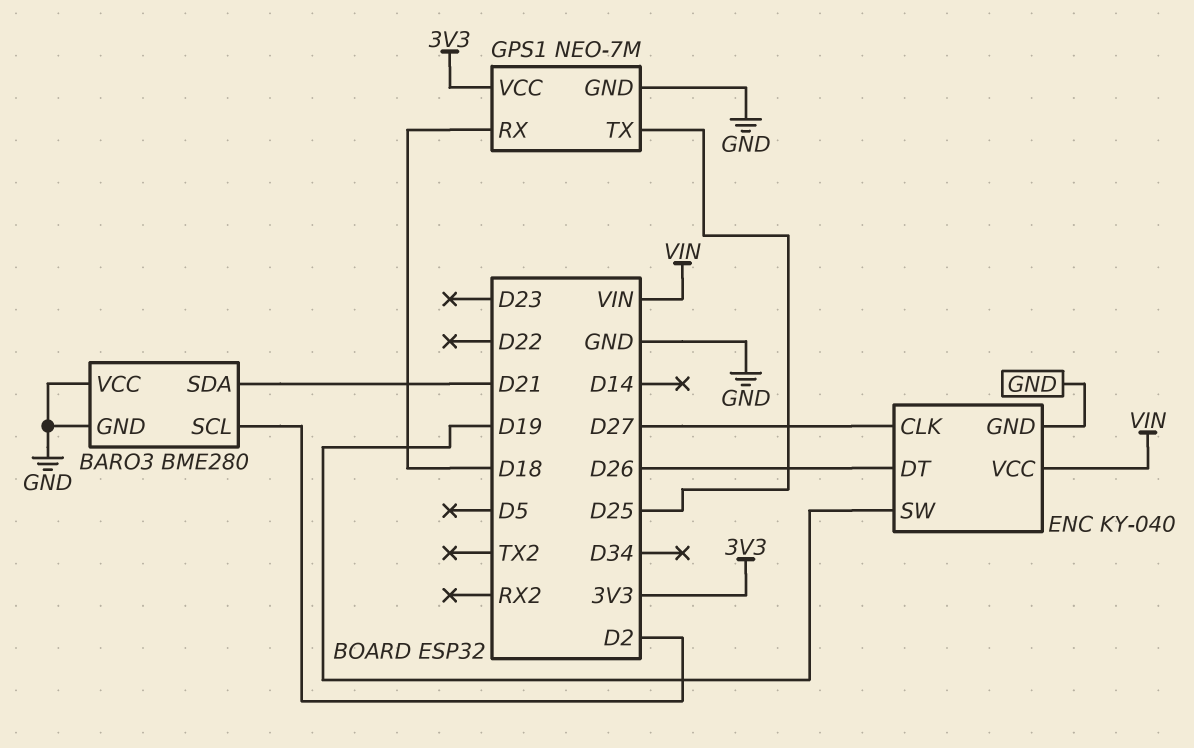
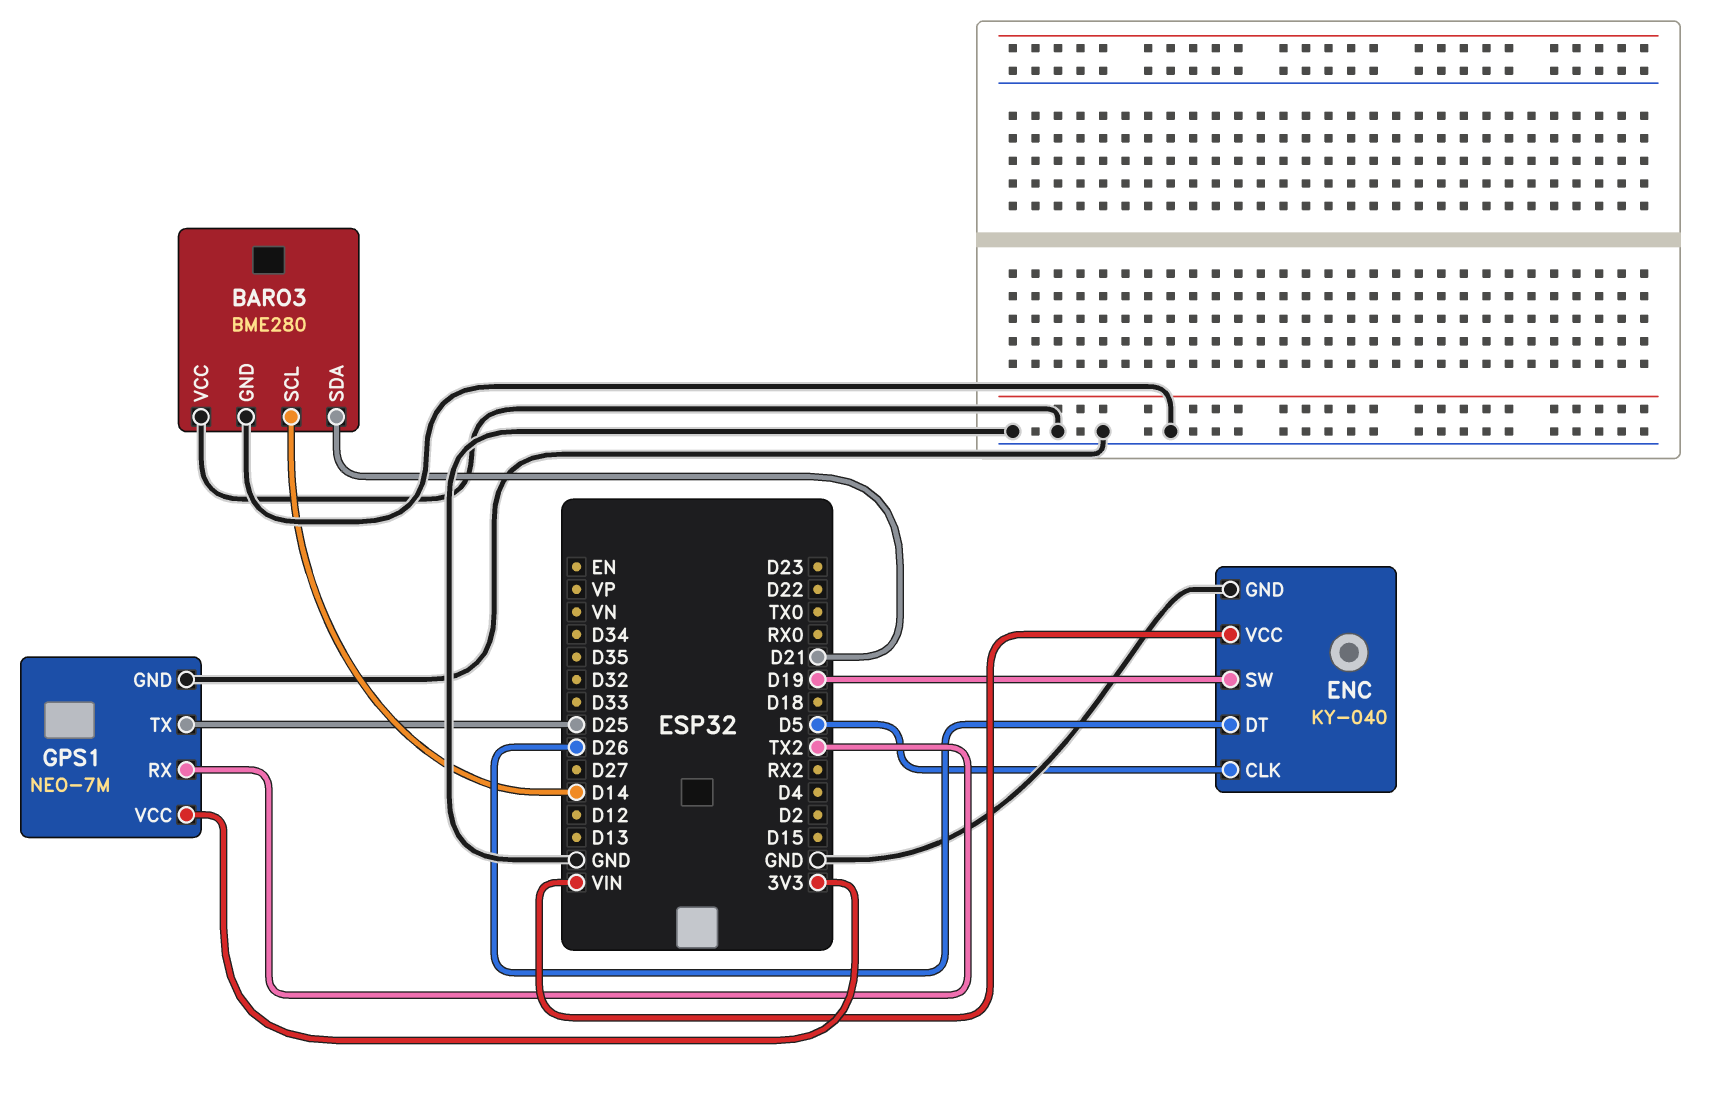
BARO3 pin SCL: D2 -> D14
ENC pin CLK: D27 -> D5
GPS1 pin RX: D18 -> TX2

